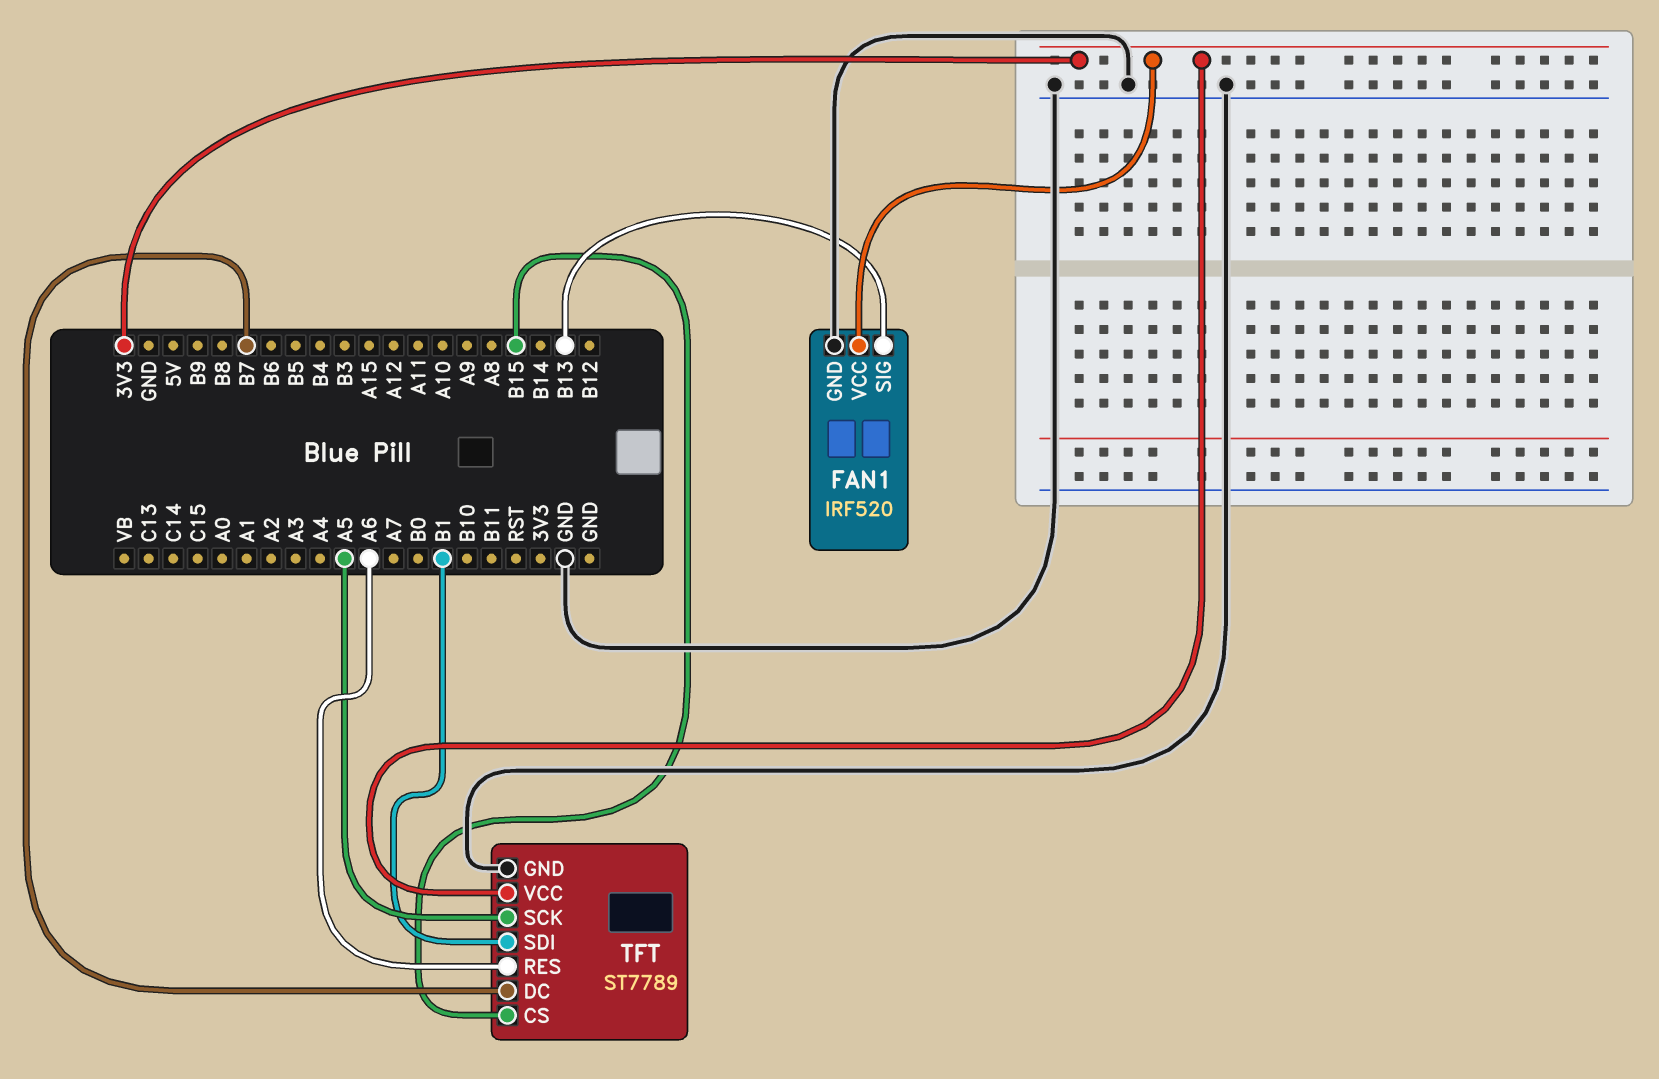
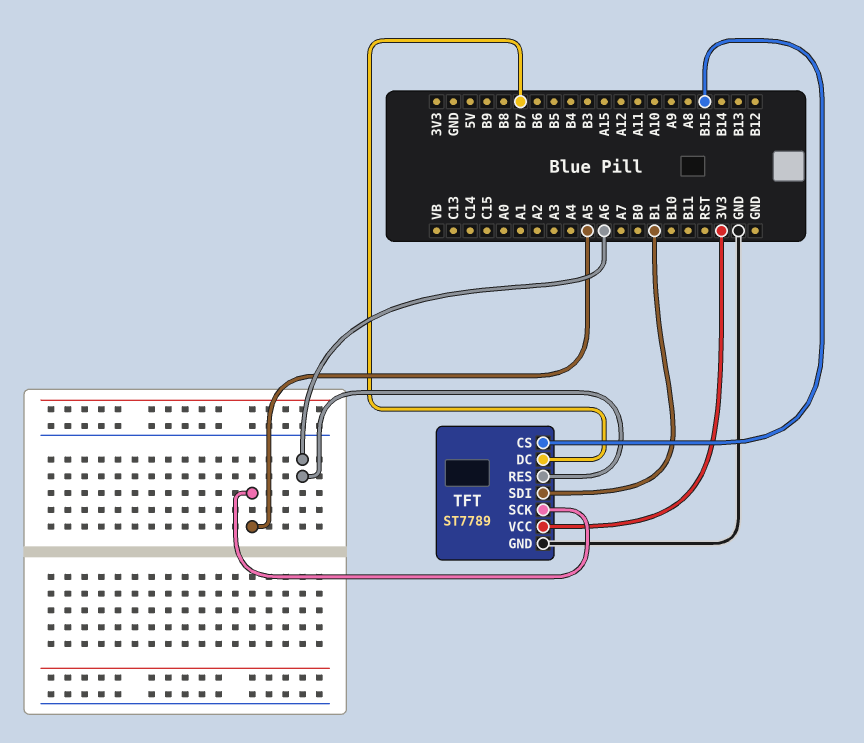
FAN1: IRF520 -> none
FAN1 pin GND: GND -> none
FAN1 pin SIG: B13 -> none
FAN1 pin VCC: 3V3 -> none

